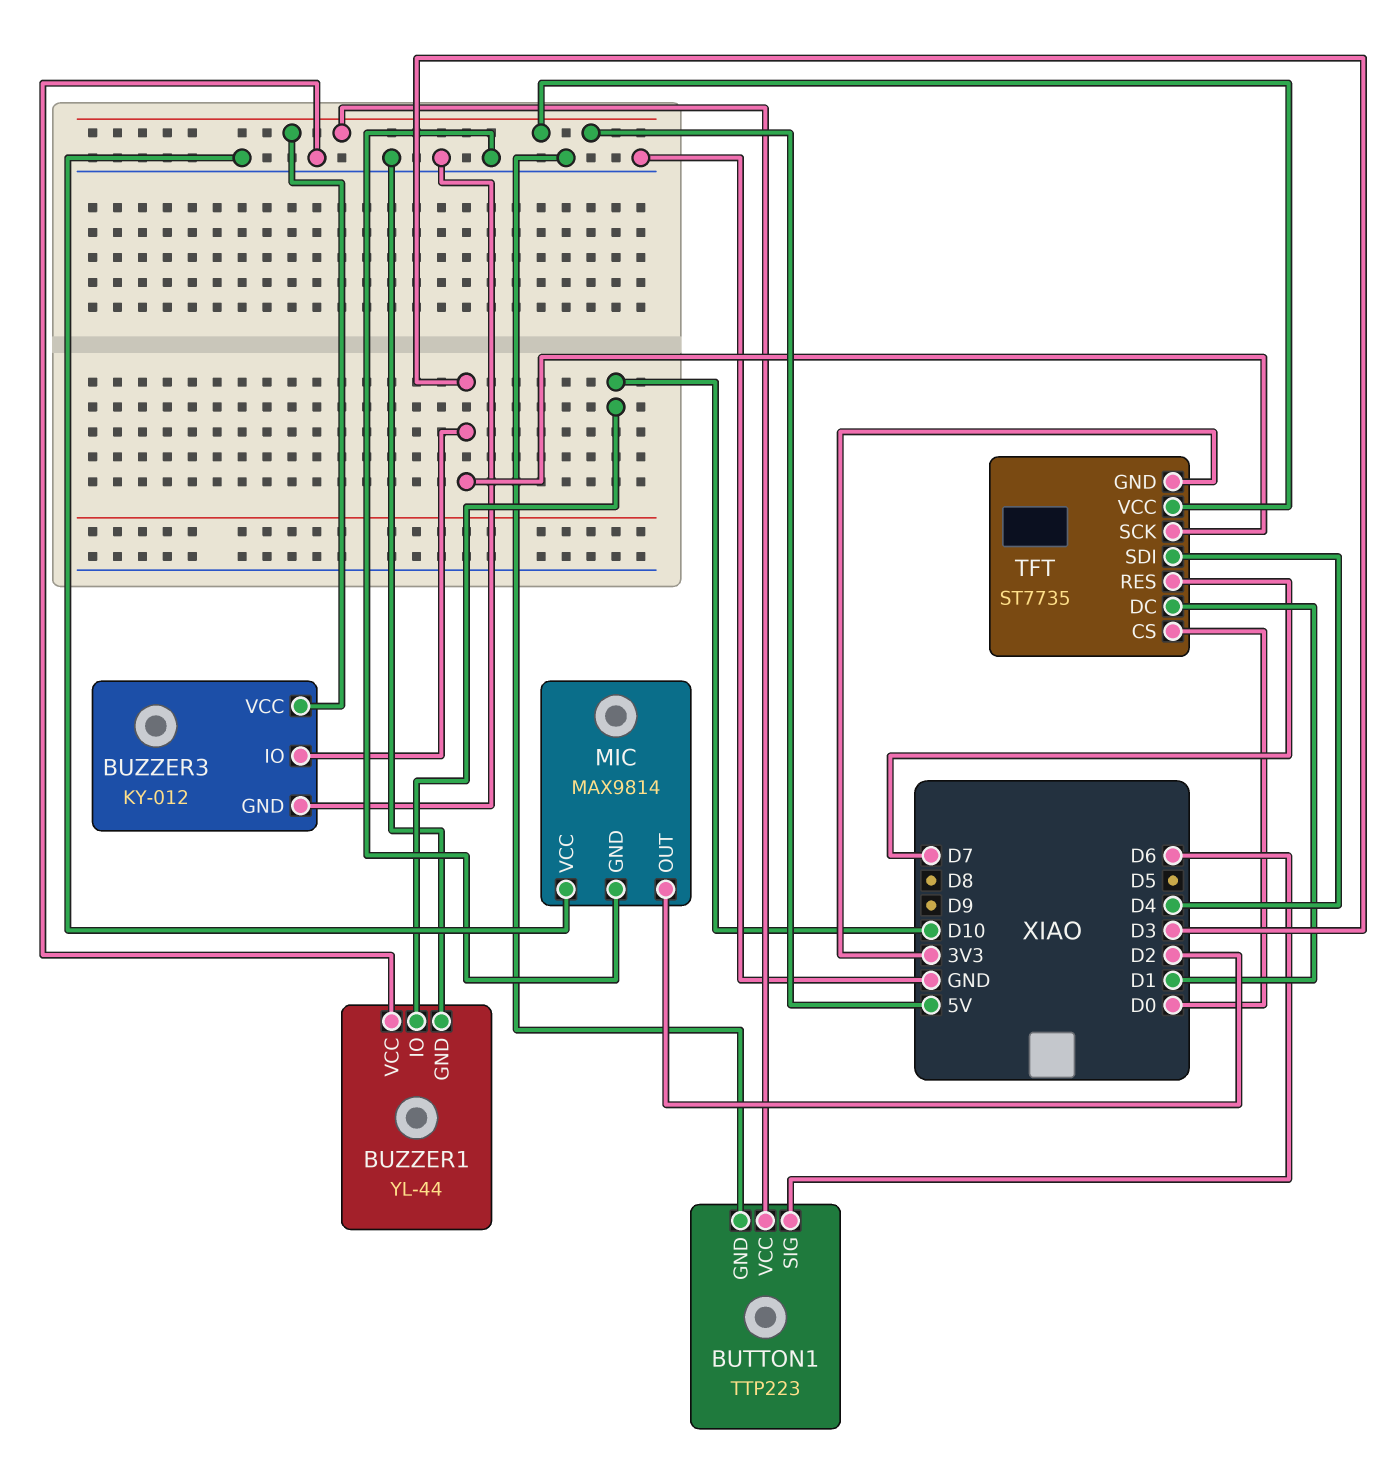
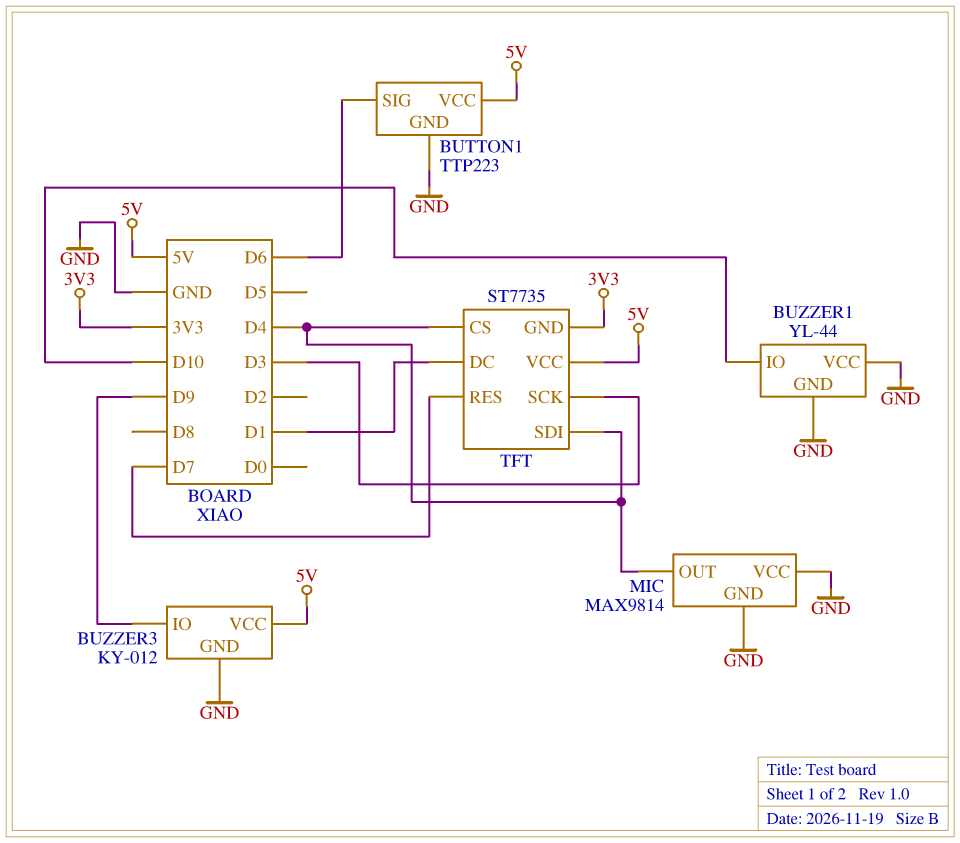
BUZZER3 pin IO: D3 -> D9
MIC pin OUT: D2 -> D4
TFT pin CS: D0 -> D4

